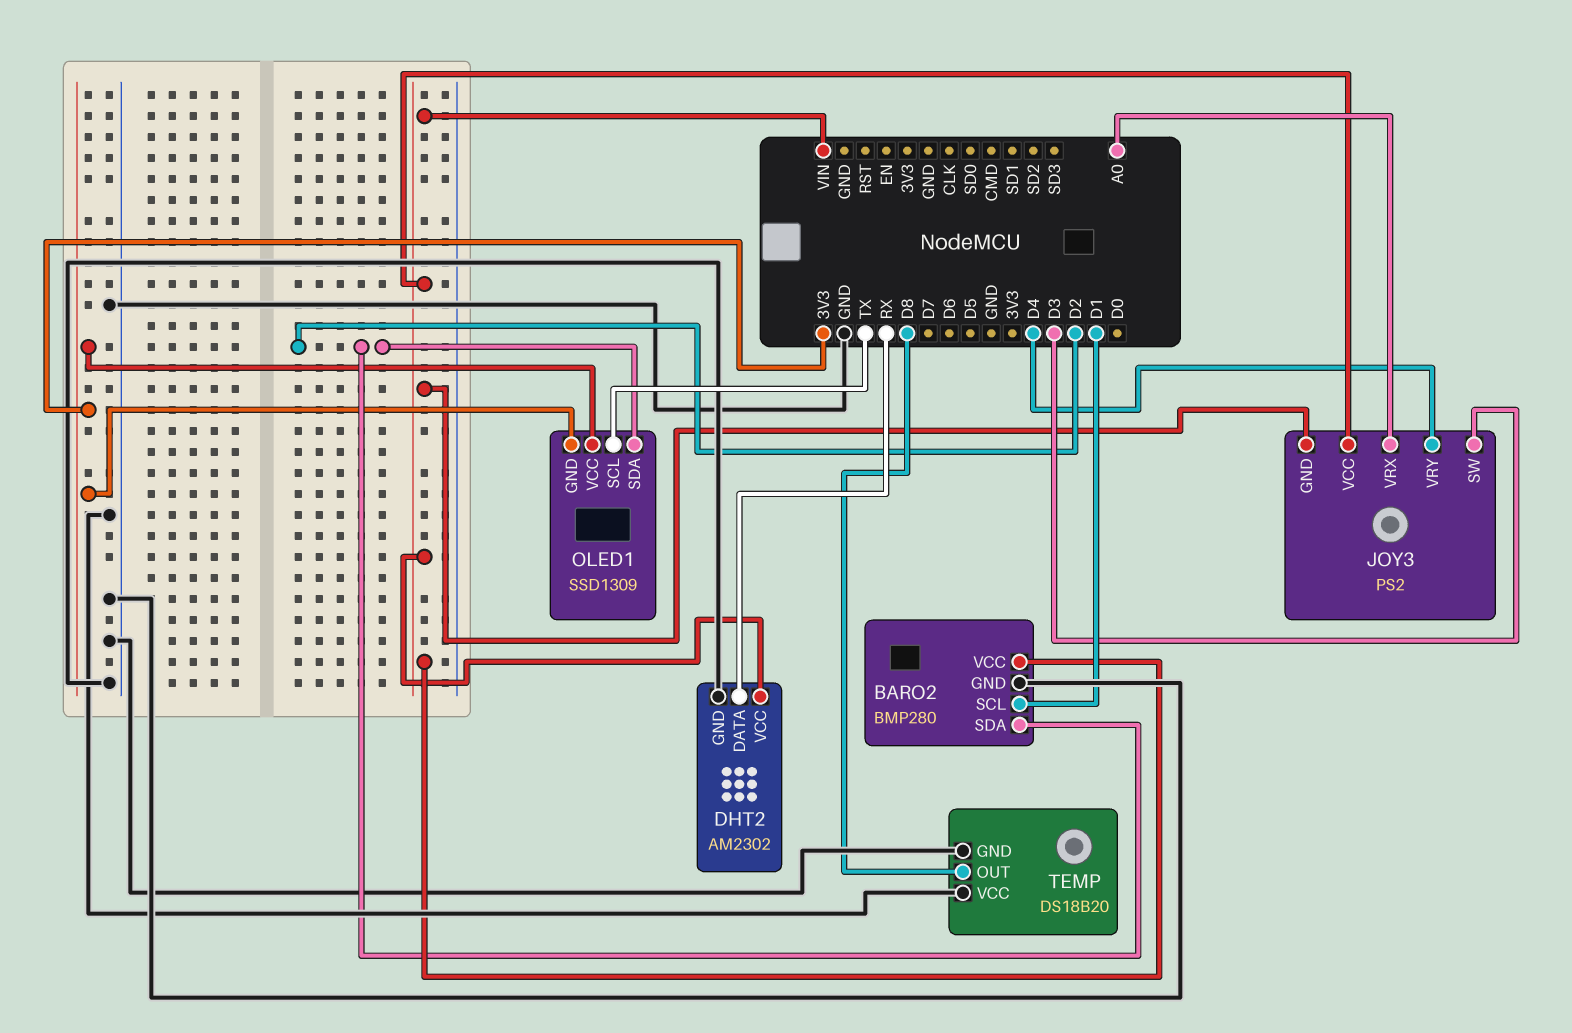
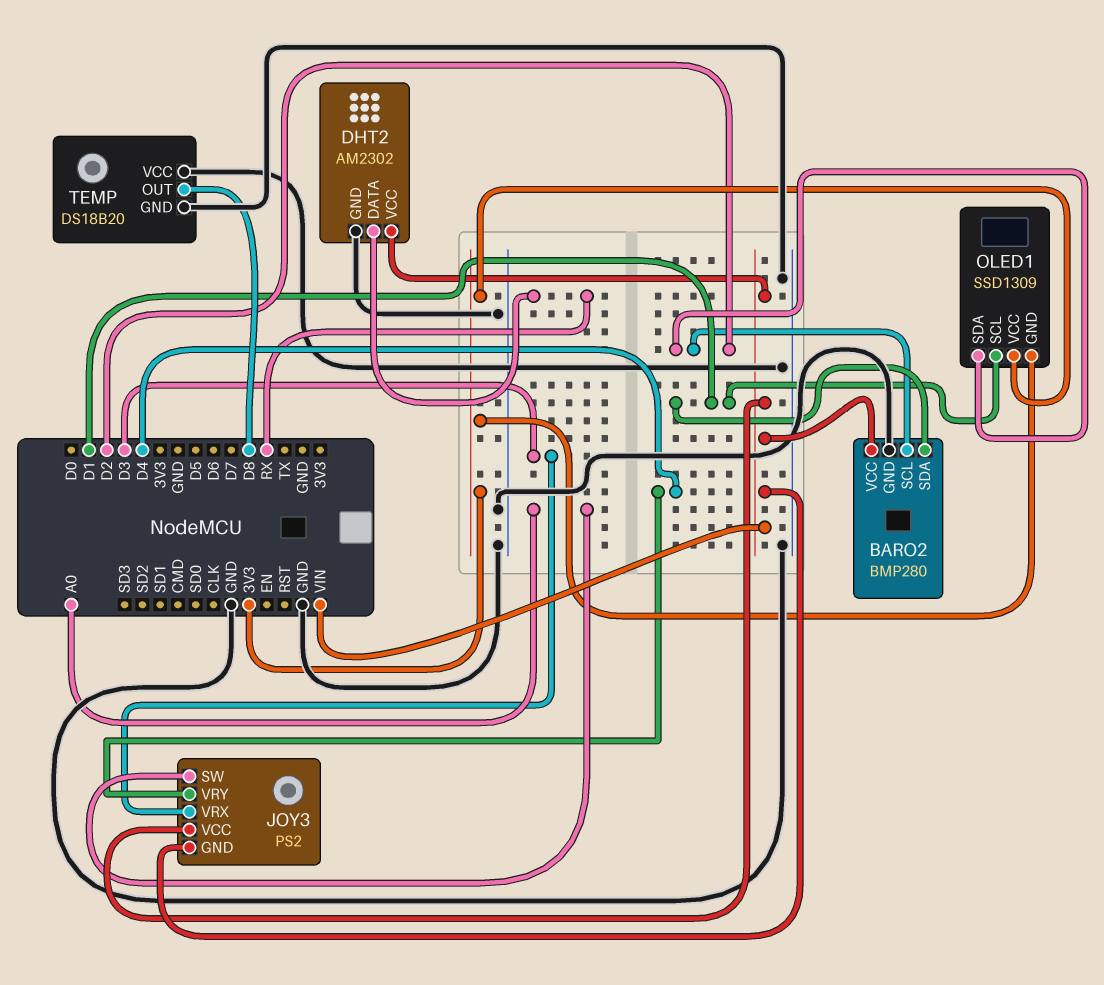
BARO2 pin SCL: D1 -> D2
BARO2 pin SDA: D2 -> D1
JOY3 pin SW: D3 -> A0
JOY3 pin VRX: A0 -> D3
OLED1 pin SCL: TX -> D1

